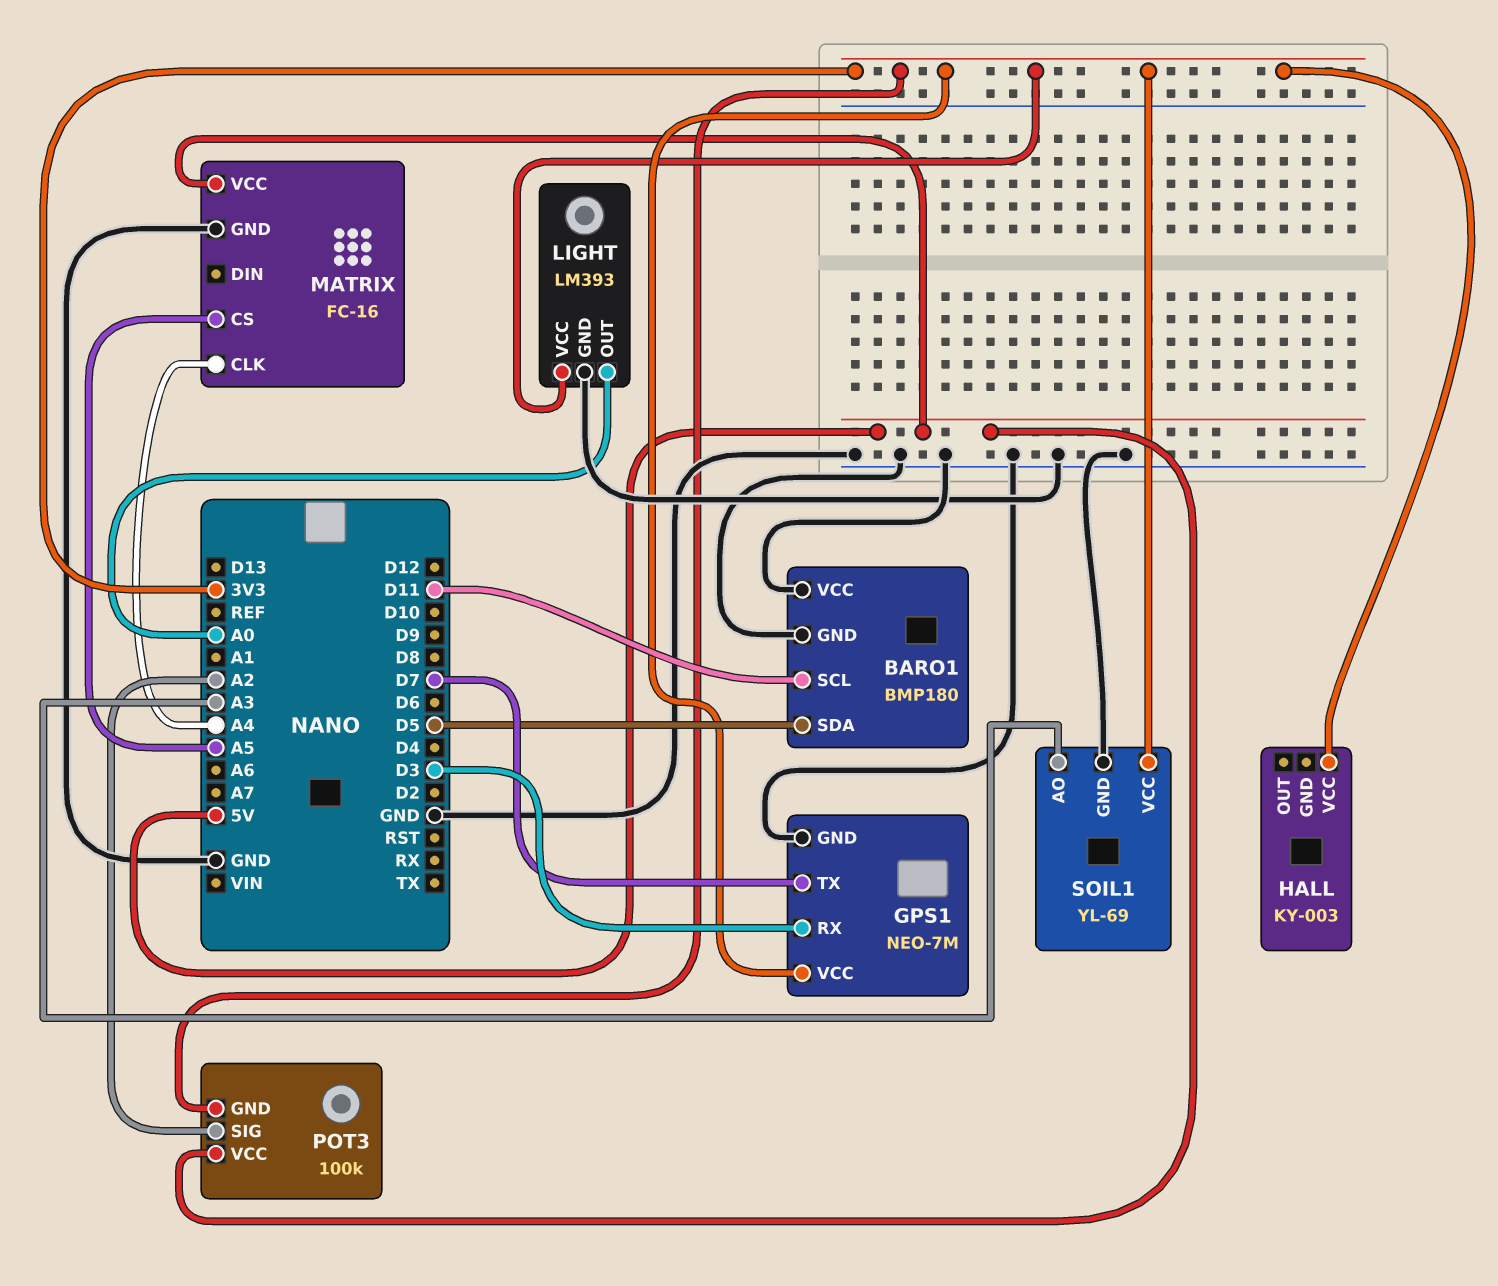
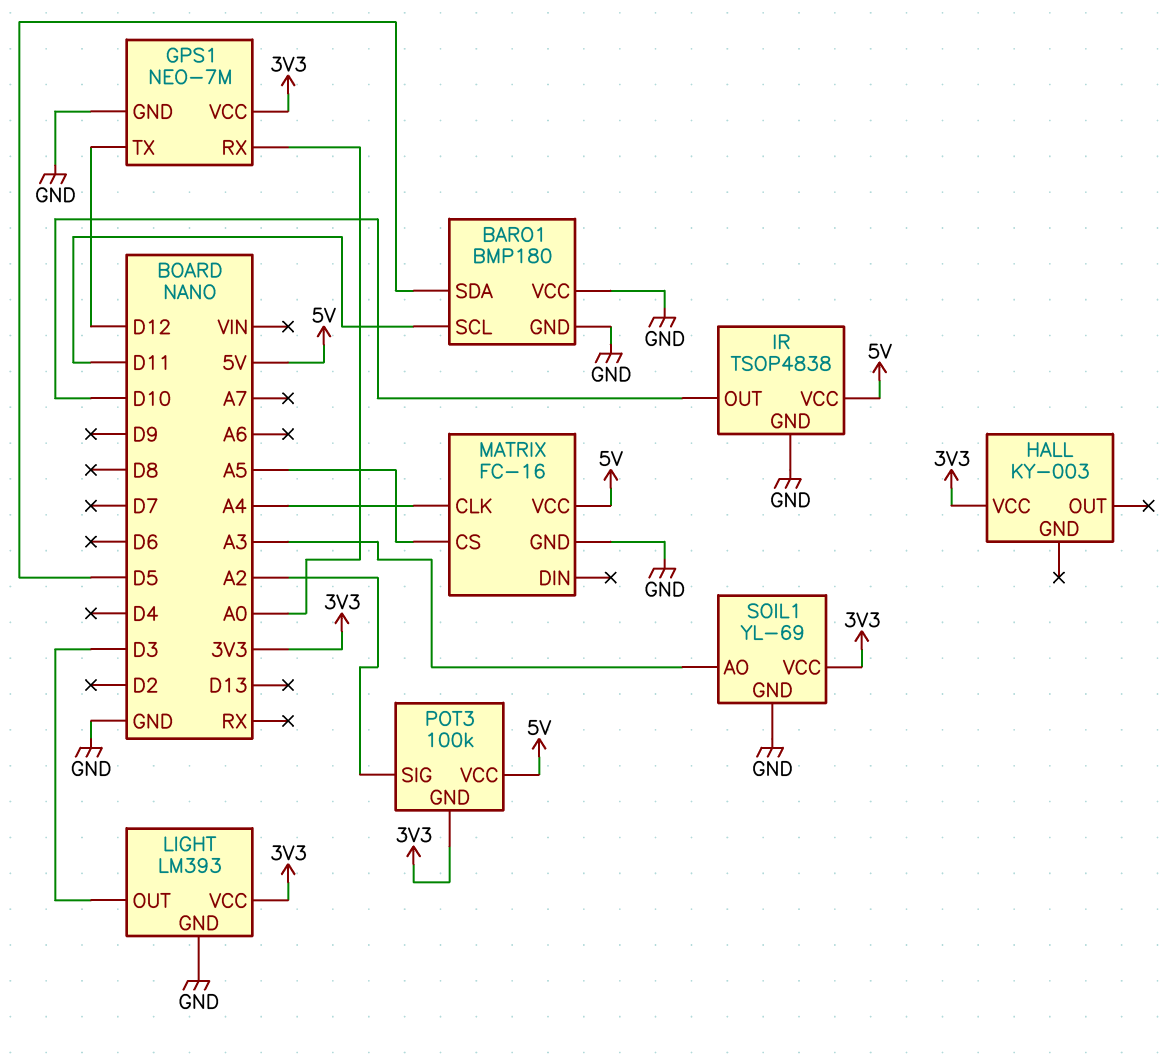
GPS1 pin RX: D3 -> A0
GPS1 pin TX: D7 -> D12
IR: none -> TSOP4838
IR pin GND: none -> GND
IR pin OUT: none -> D10
IR pin VCC: none -> 5V
LIGHT pin OUT: A0 -> D3

